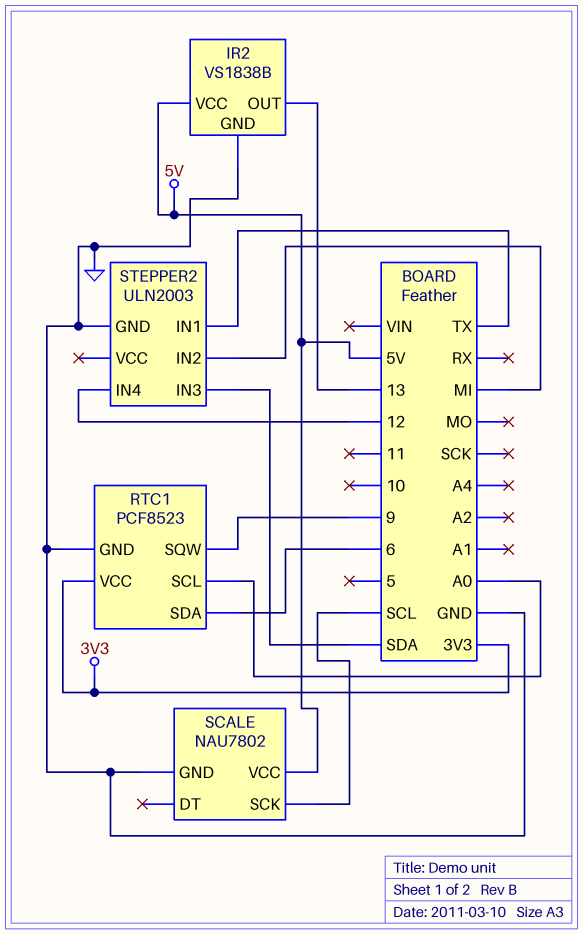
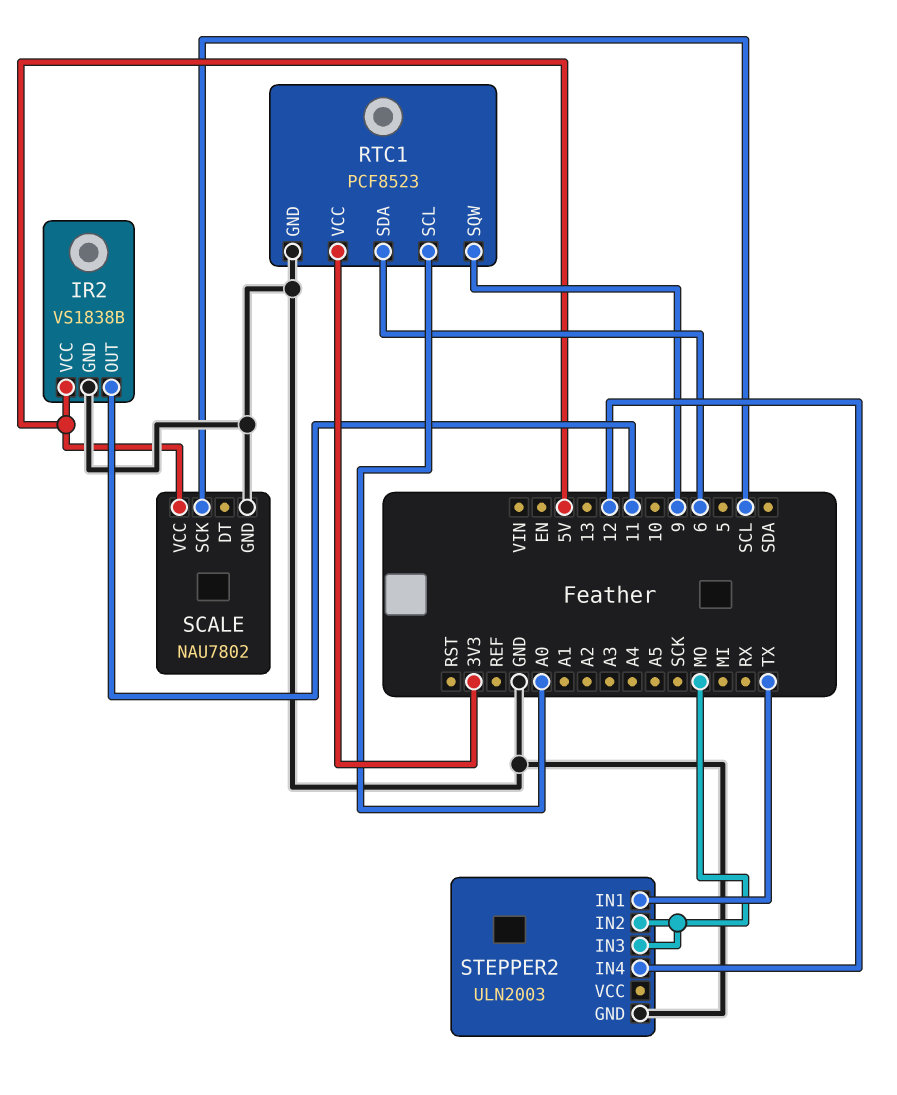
IR2 pin OUT: 13 -> 11
STEPPER2 pin IN2: MI -> MO
STEPPER2 pin IN3: SDA -> MO

